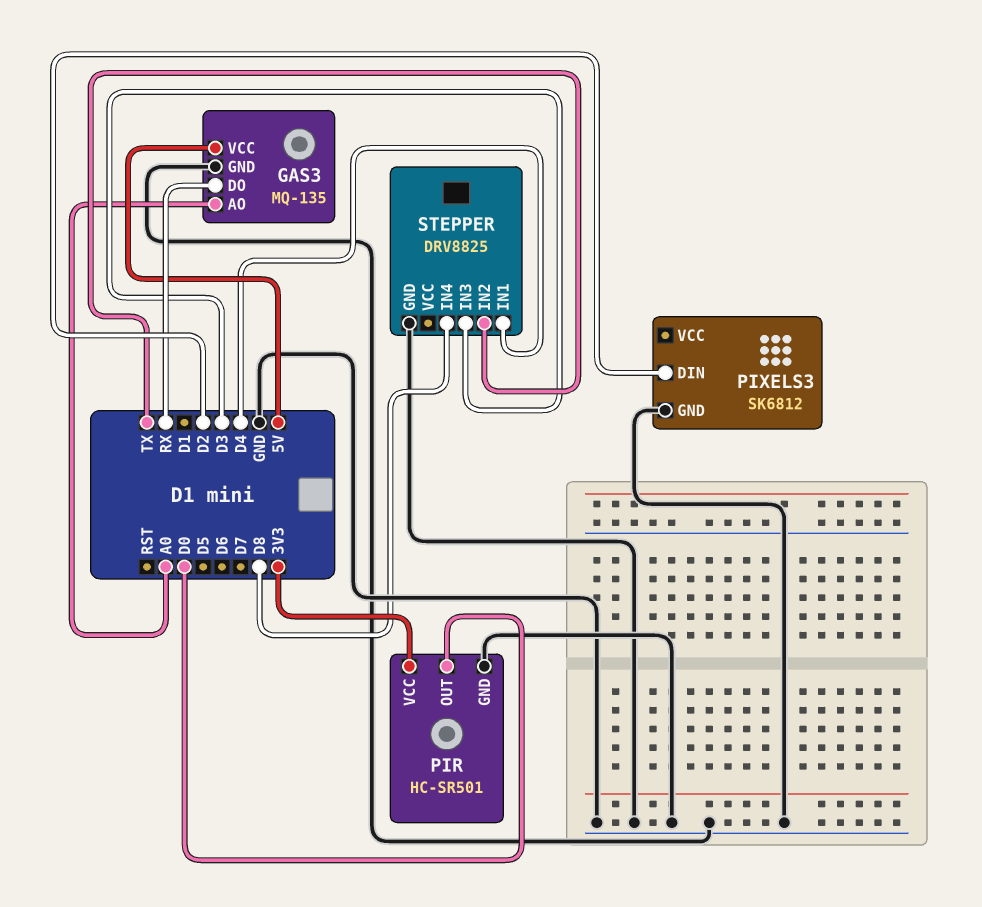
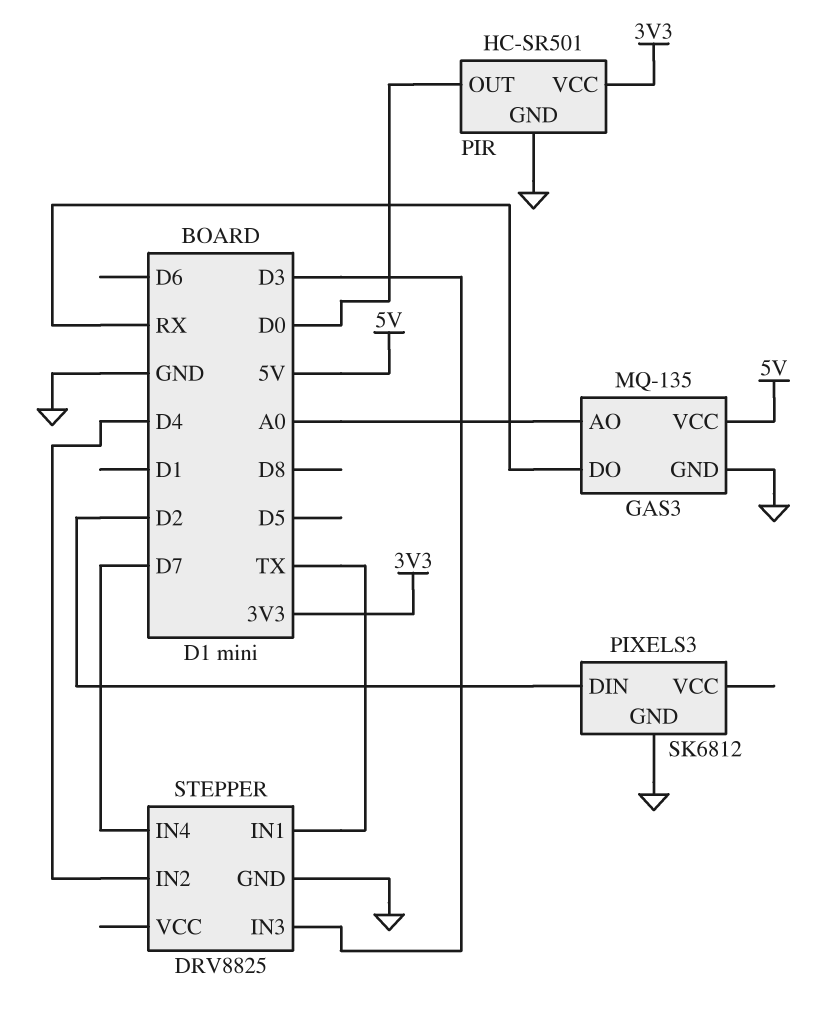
STEPPER pin IN1: D4 -> TX
STEPPER pin IN2: TX -> D4
STEPPER pin IN4: D8 -> D7

